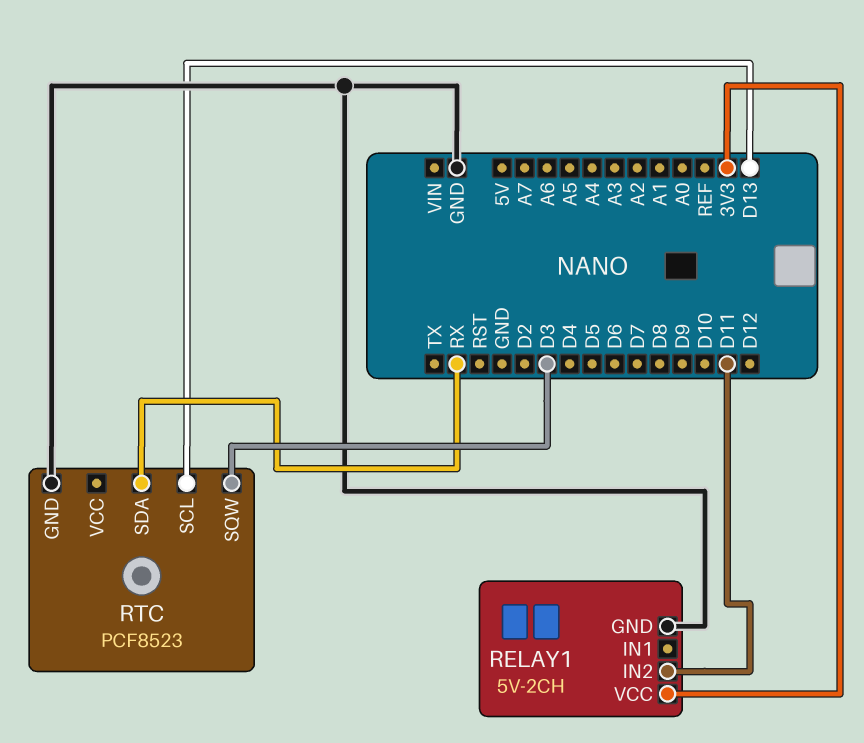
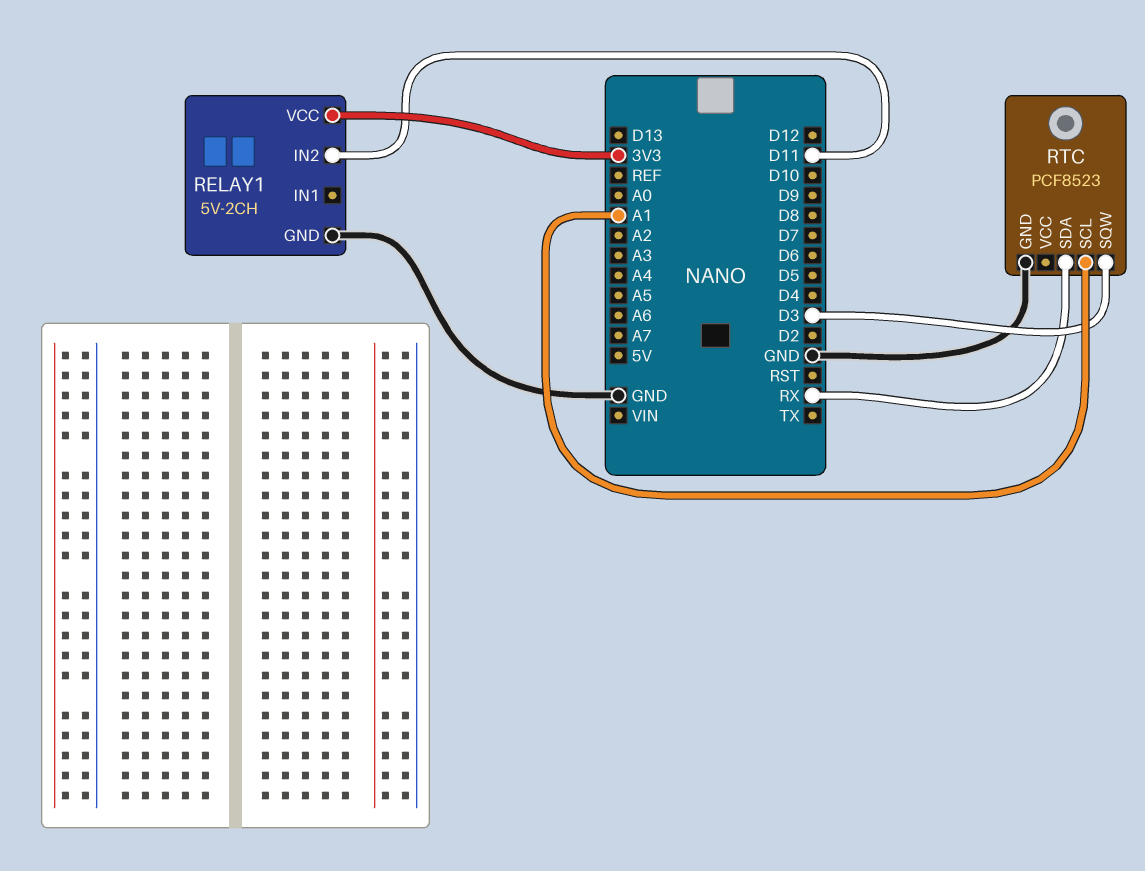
RTC pin SCL: D13 -> A1

